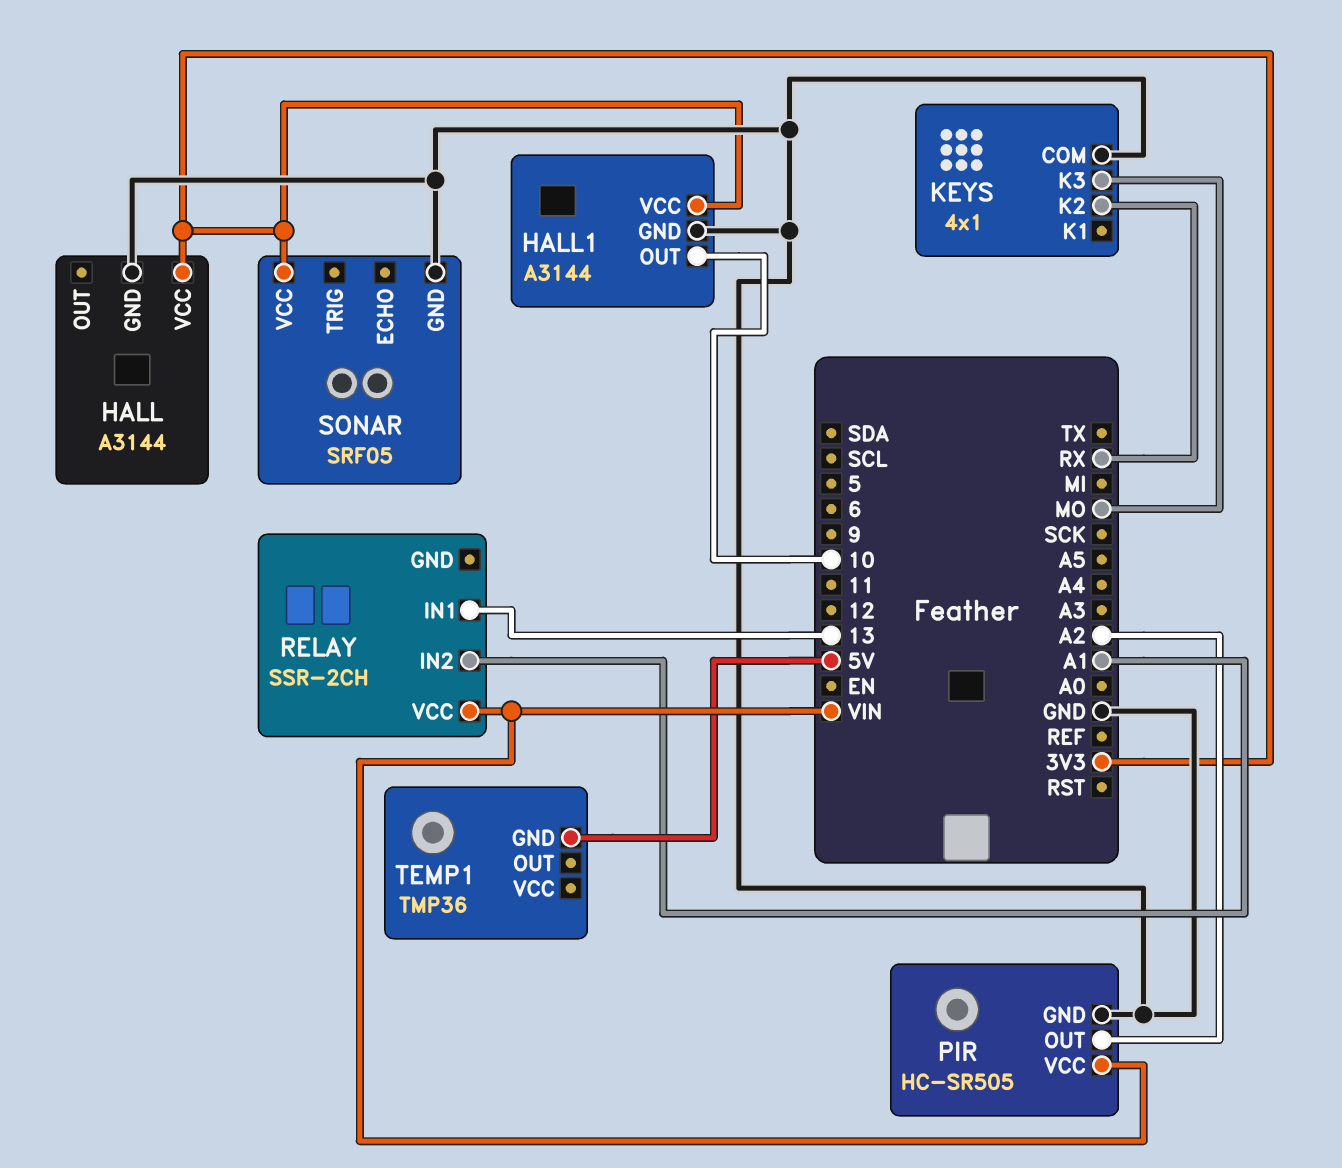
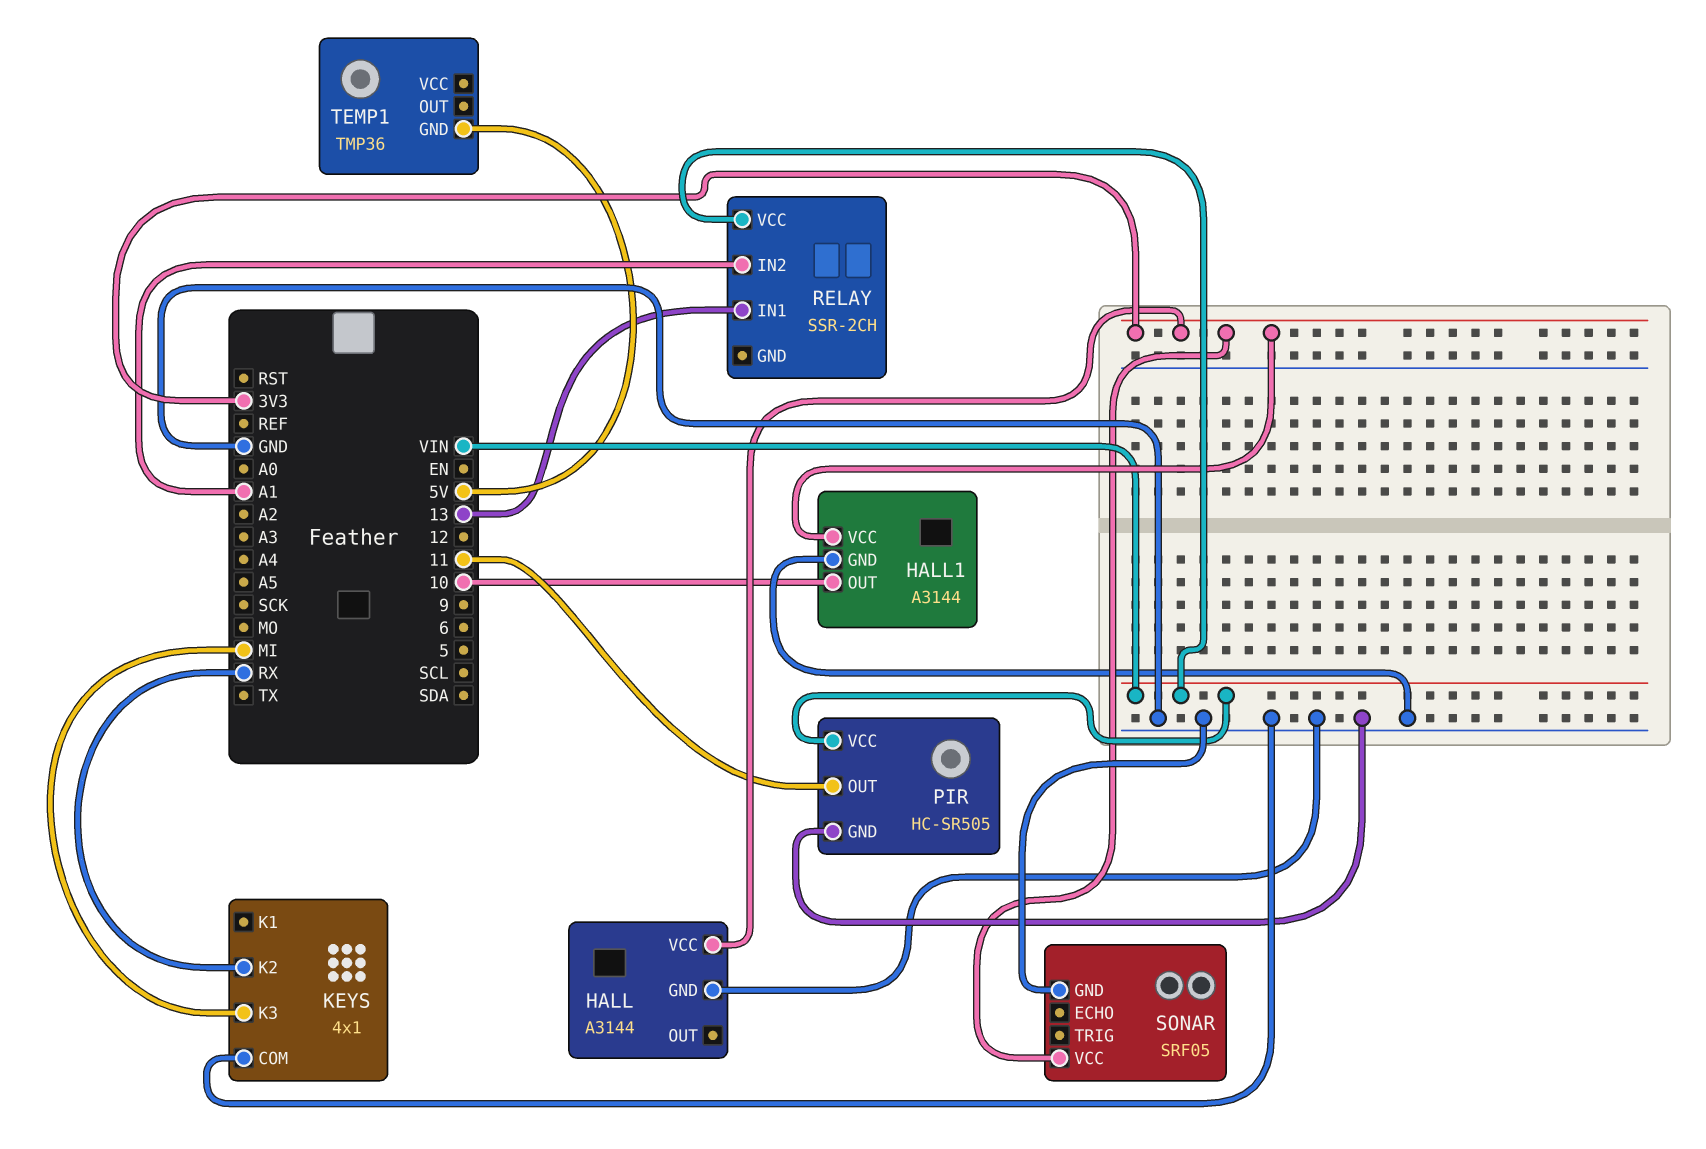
KEYS pin K3: MO -> MI
PIR pin OUT: A2 -> 11

